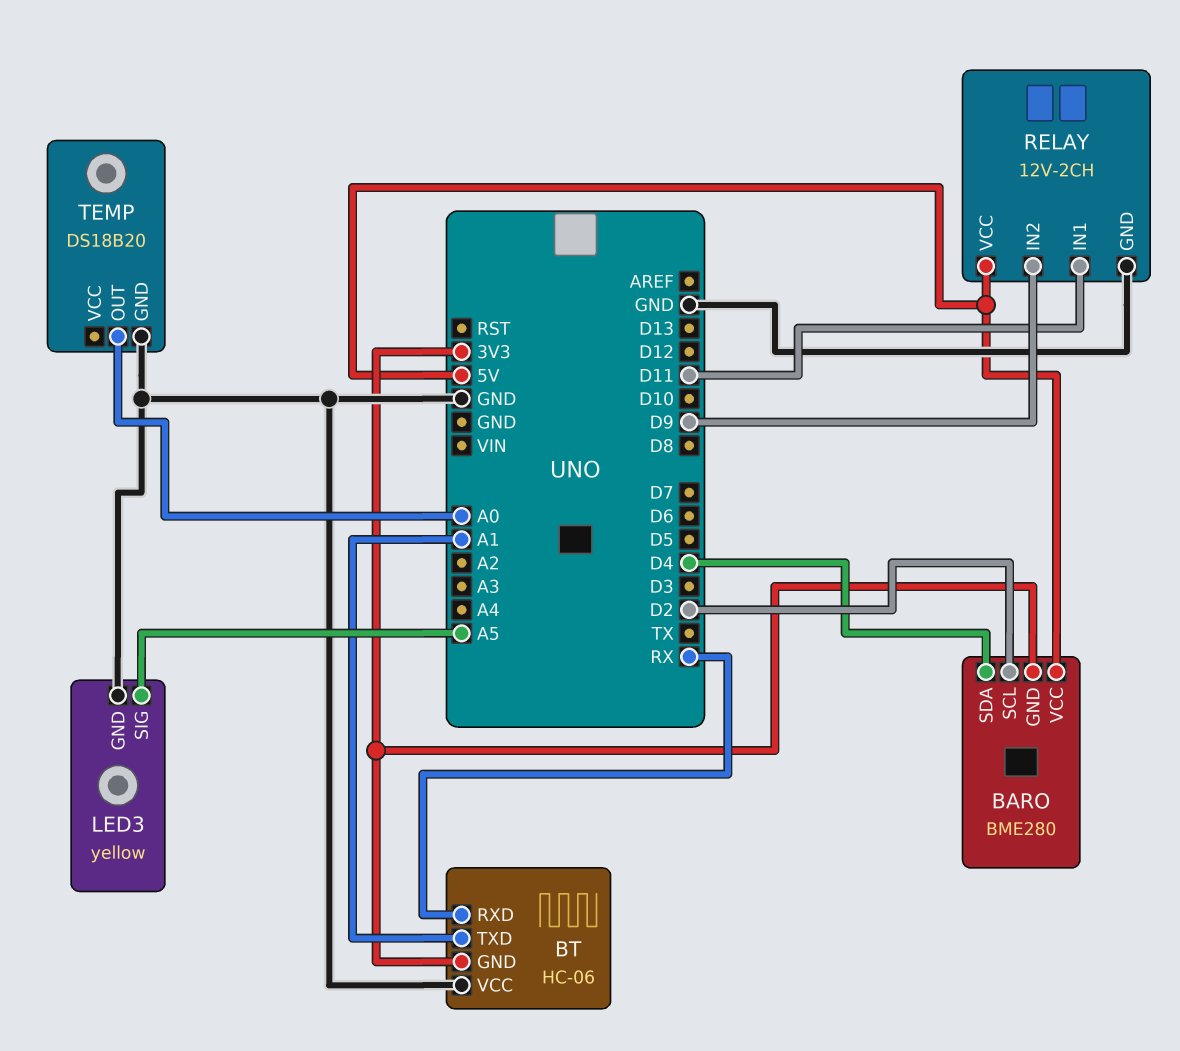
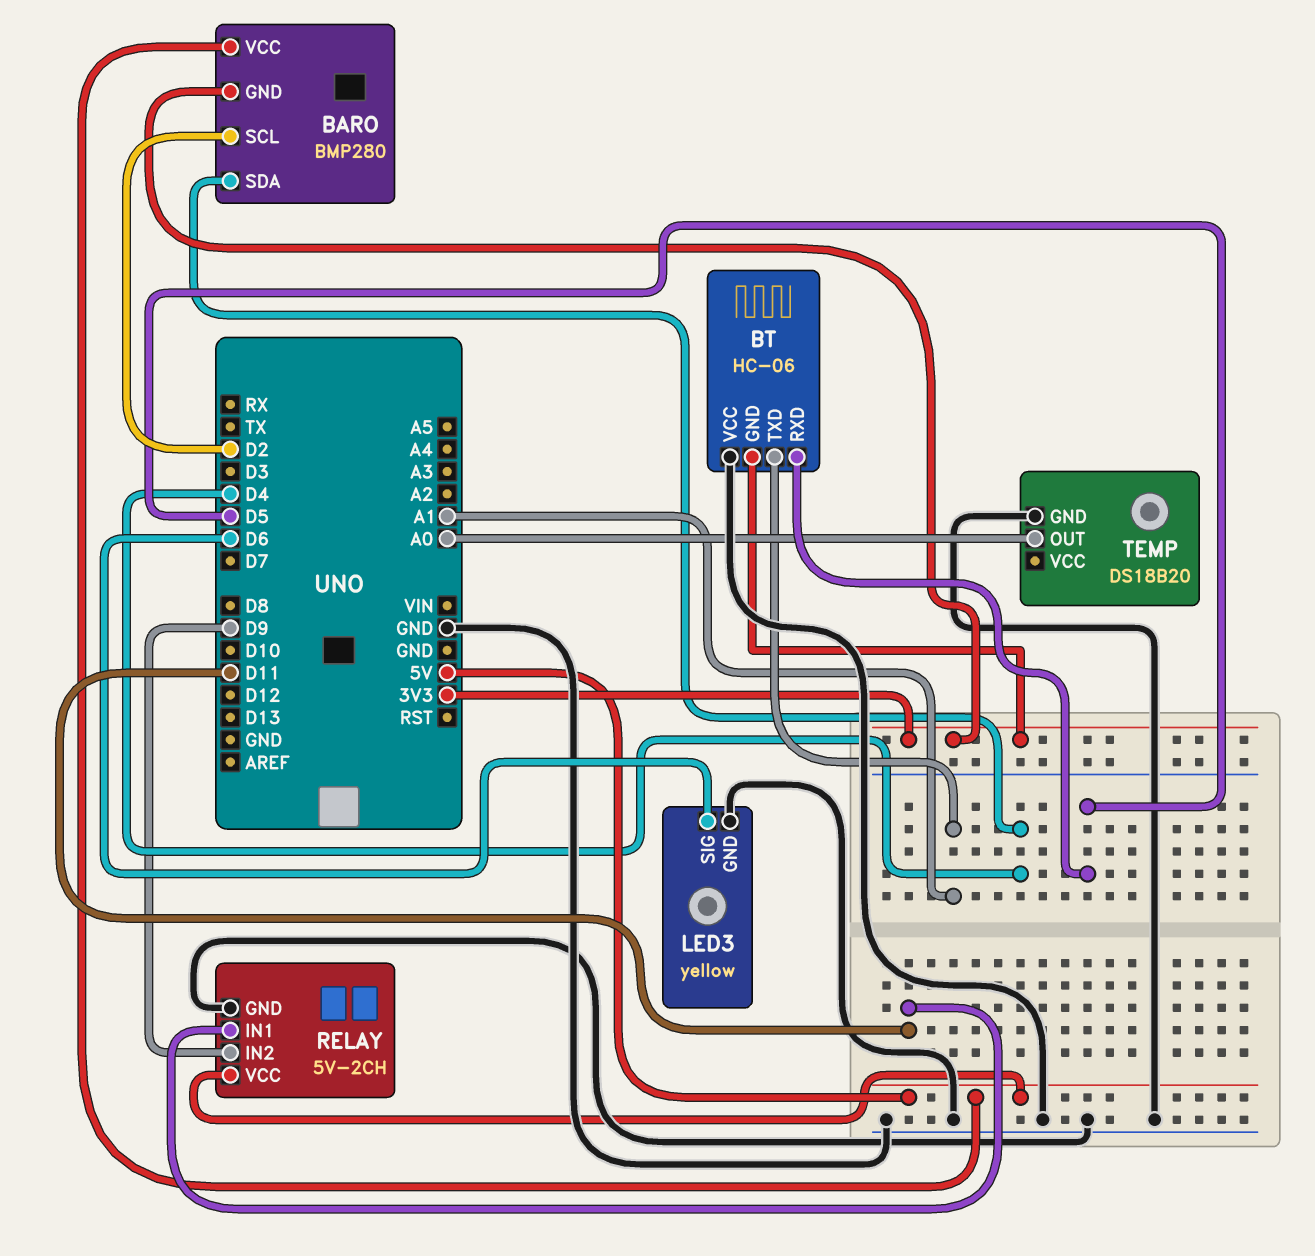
BARO: BME280 -> BMP280
BT pin RXD: RX -> D5
LED3 pin SIG: A5 -> D6
RELAY: 12V-2CH -> 5V-2CH

